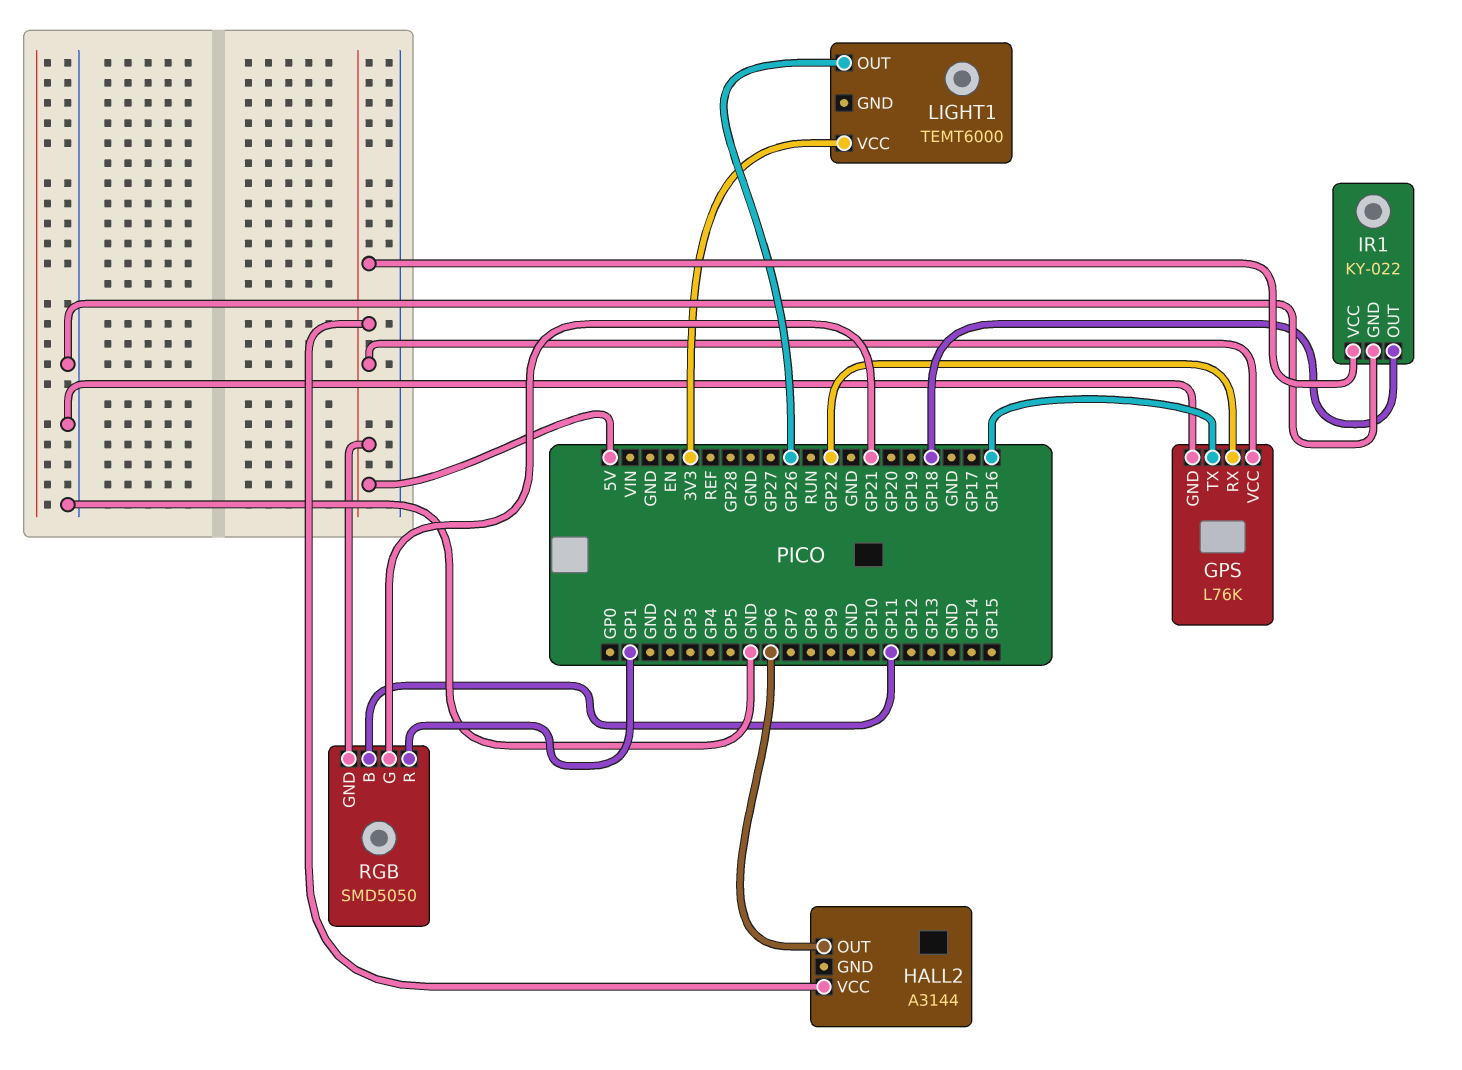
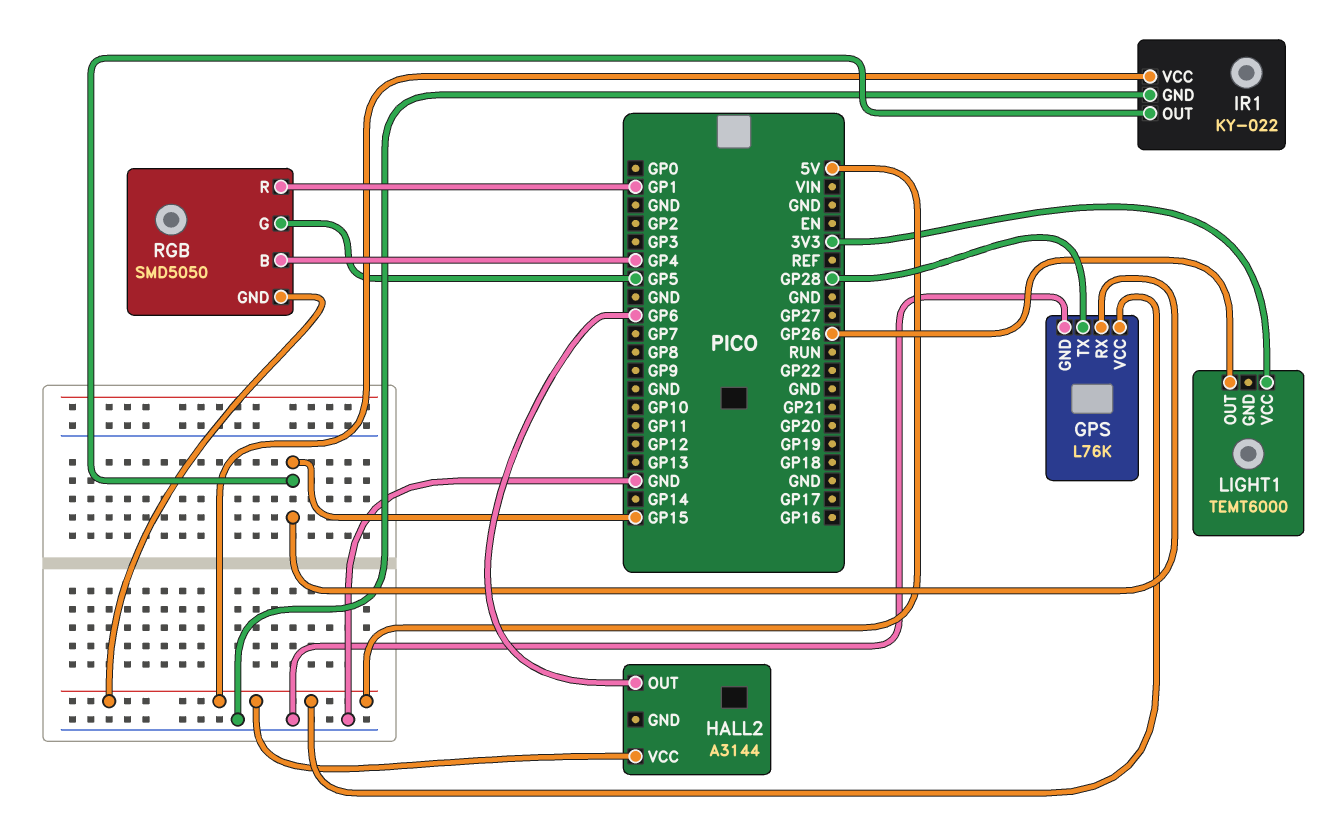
GPS pin RX: GP22 -> GP15
GPS pin TX: GP16 -> GP28
IR1 pin OUT: GP18 -> GP15
RGB pin B: GP11 -> GP4
RGB pin G: GP21 -> GP5

